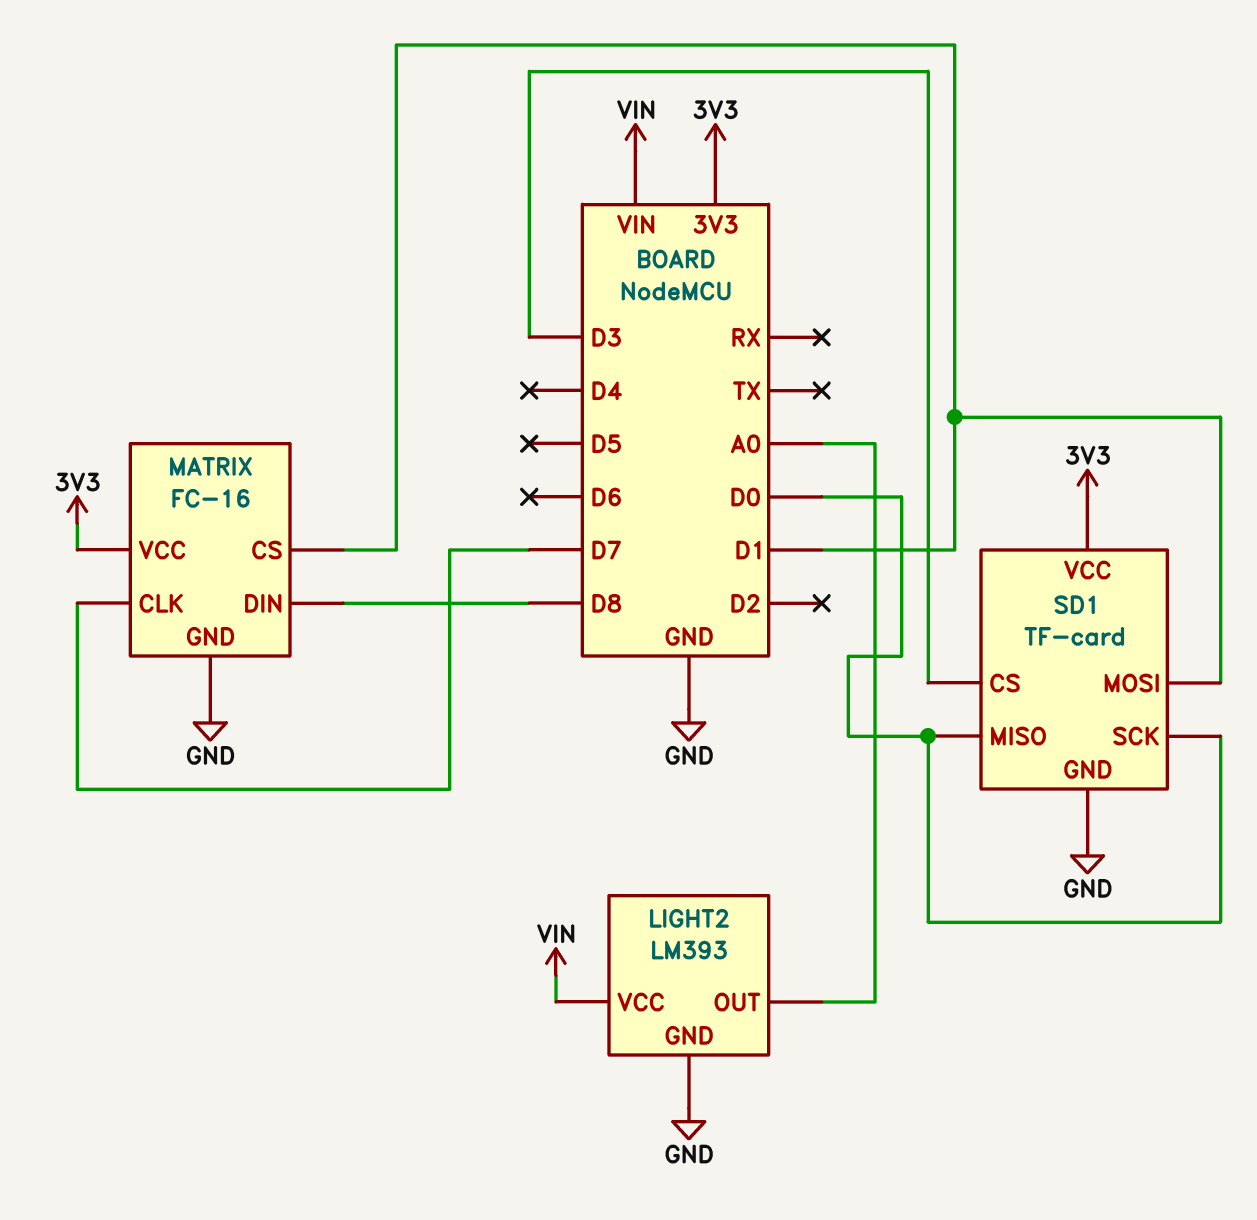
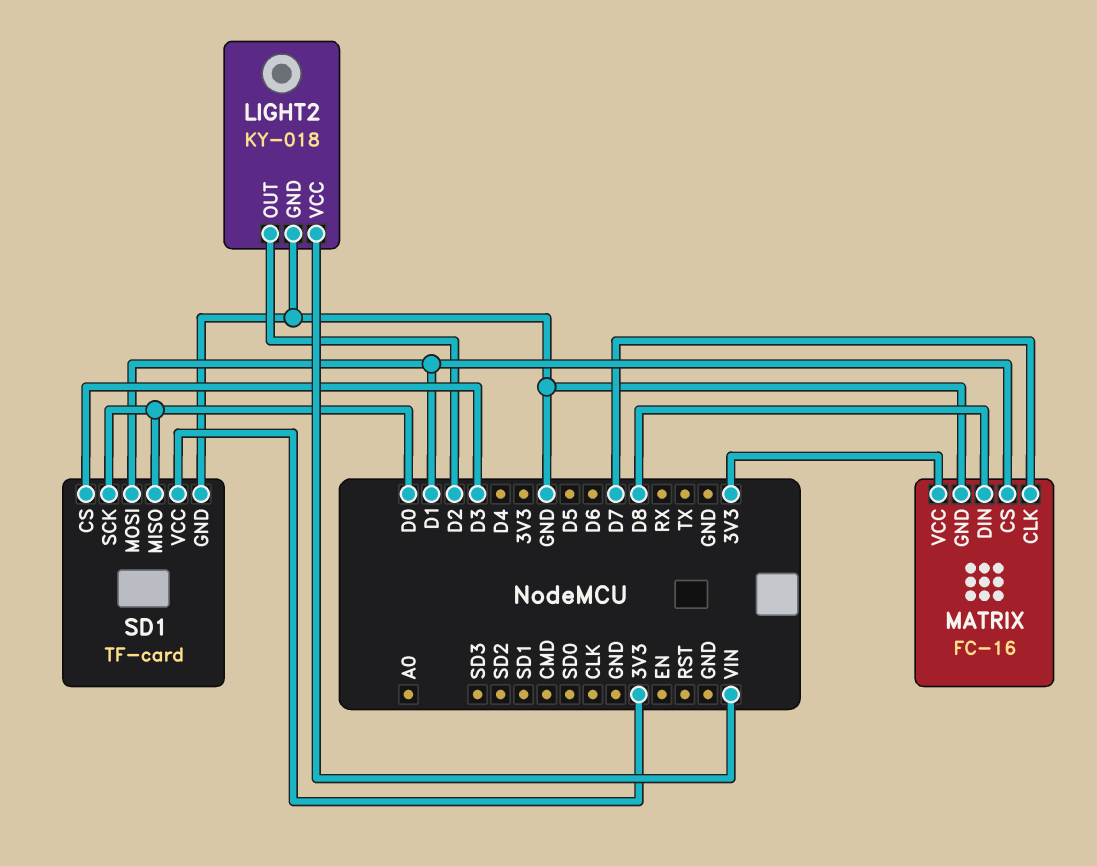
LIGHT2: LM393 -> KY-018
LIGHT2 pin OUT: A0 -> D2

